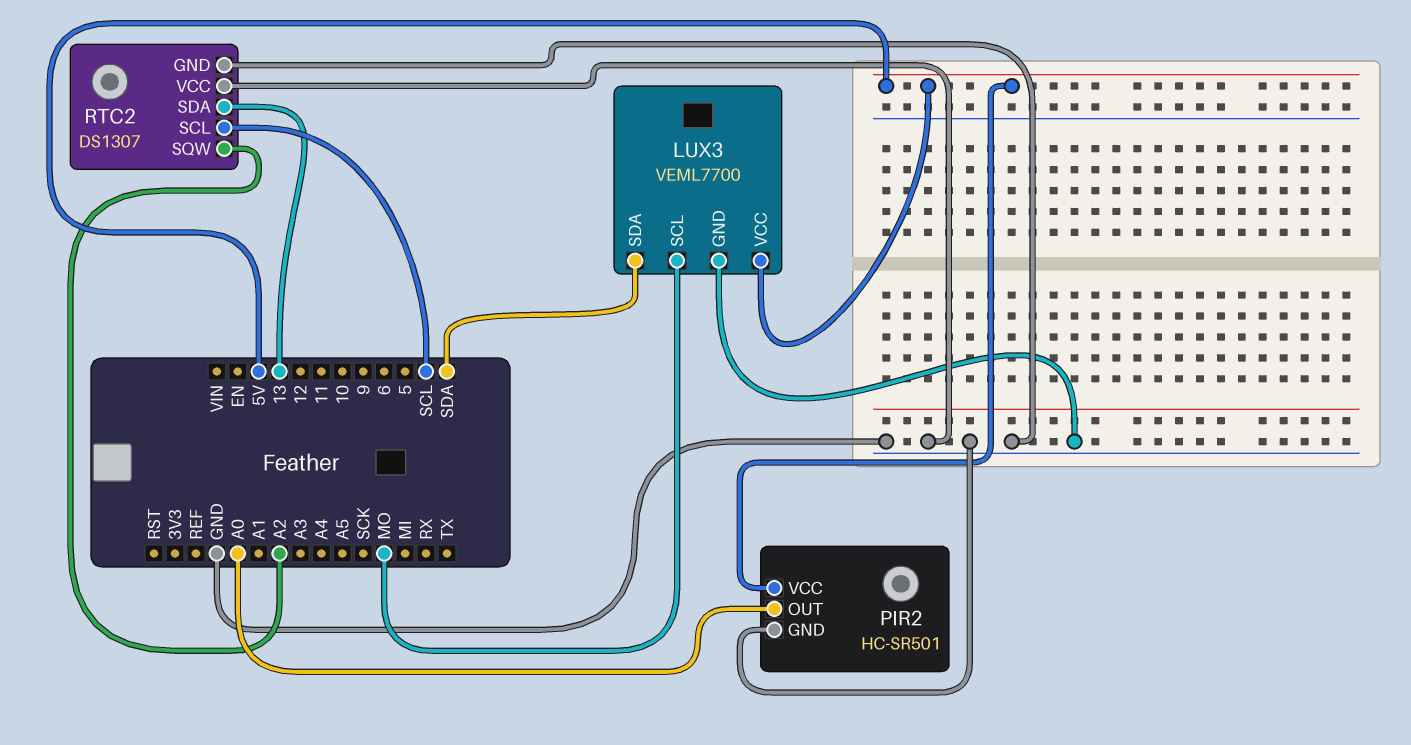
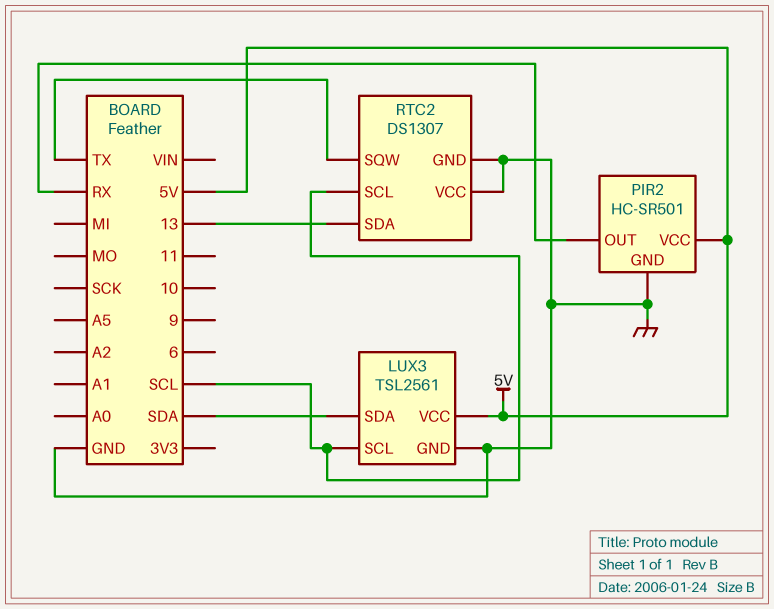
LUX3: VEML7700 -> TSL2561
LUX3 pin SCL: MO -> SCL
PIR2 pin OUT: A0 -> RX
RTC2 pin SQW: A2 -> TX

